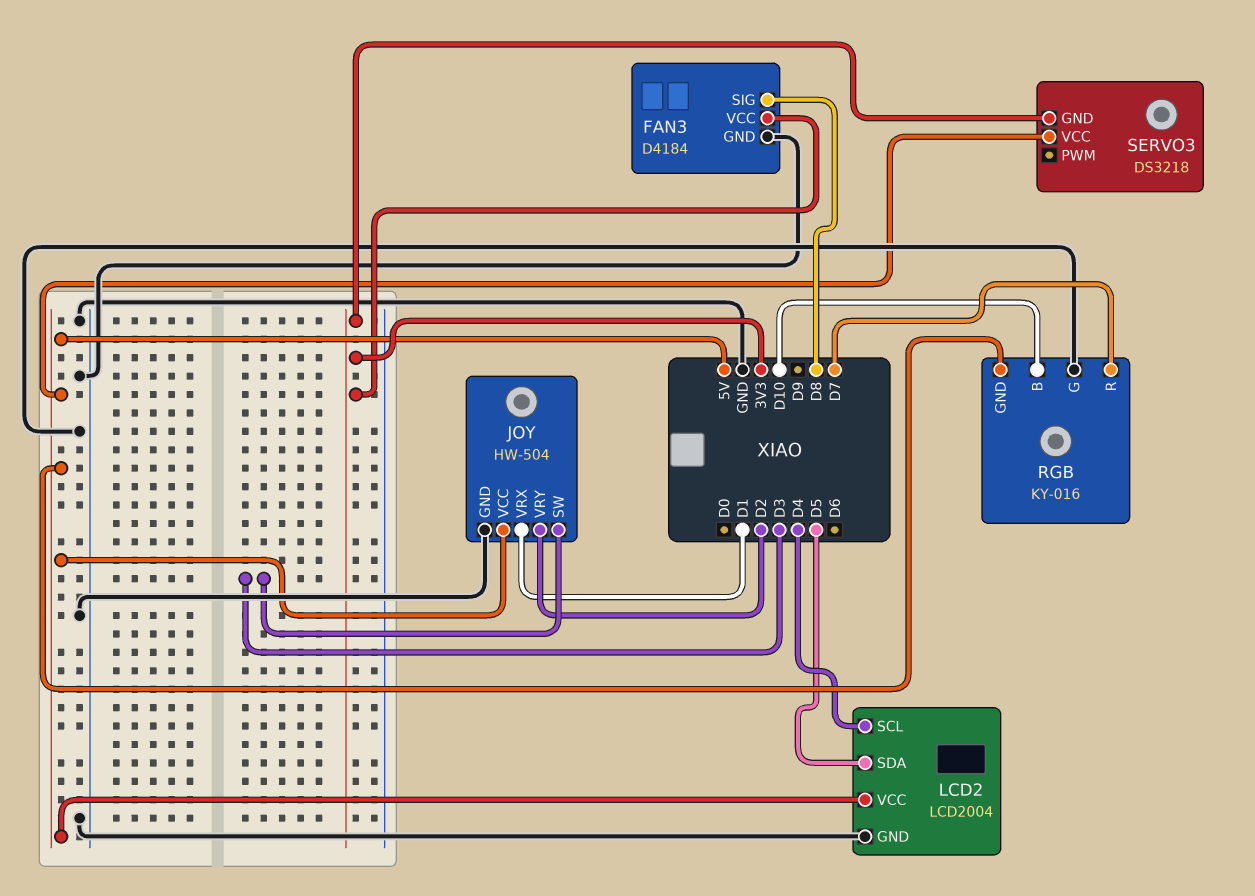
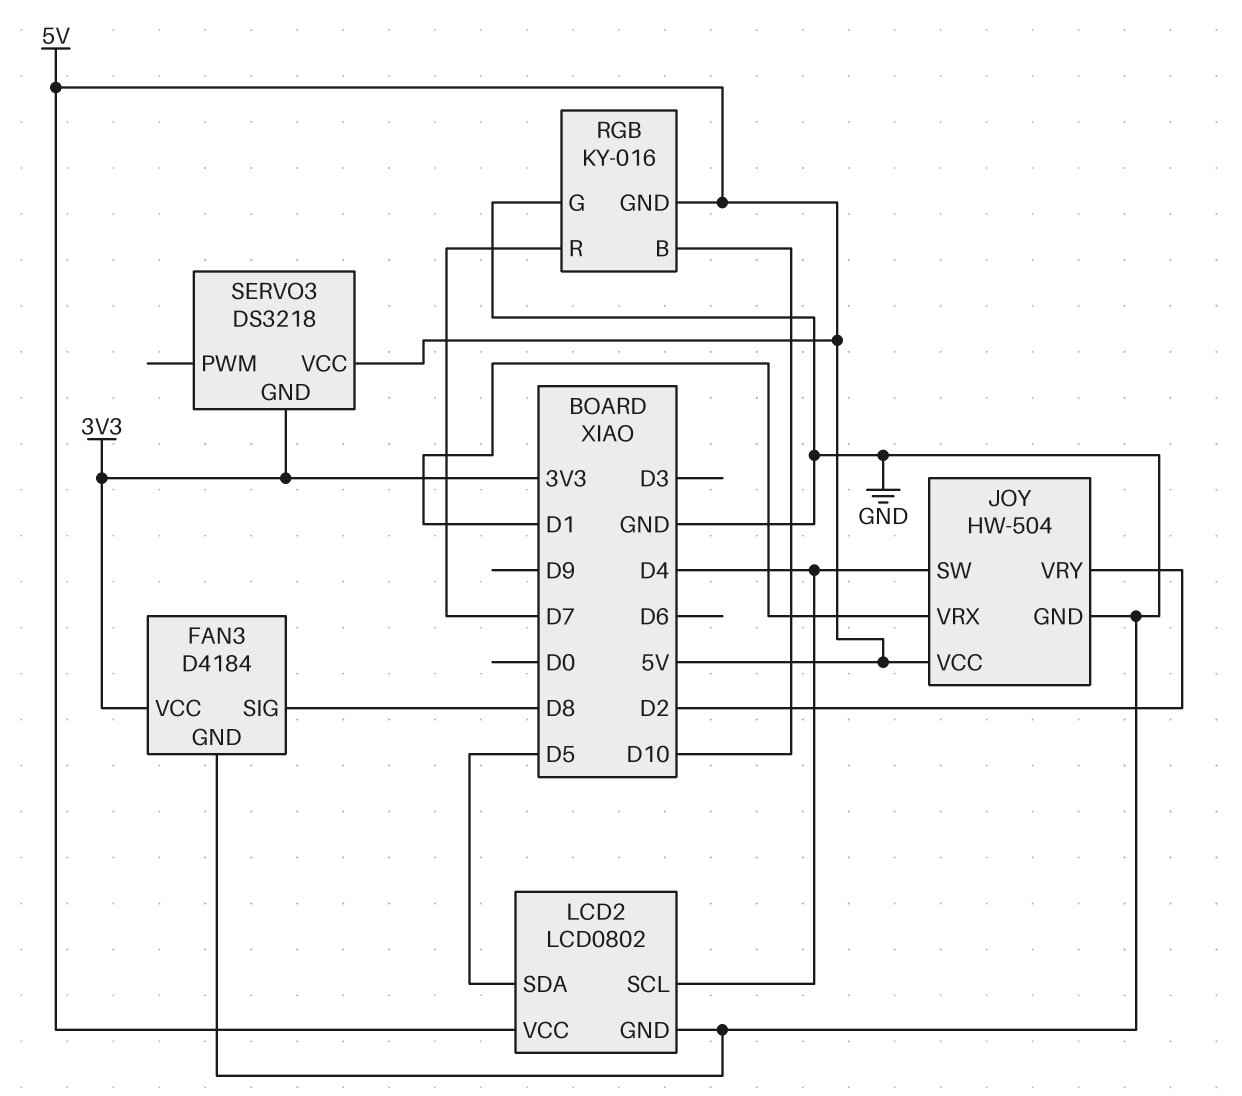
JOY pin SW: D3 -> D4
LCD2: LCD2004 -> LCD0802

